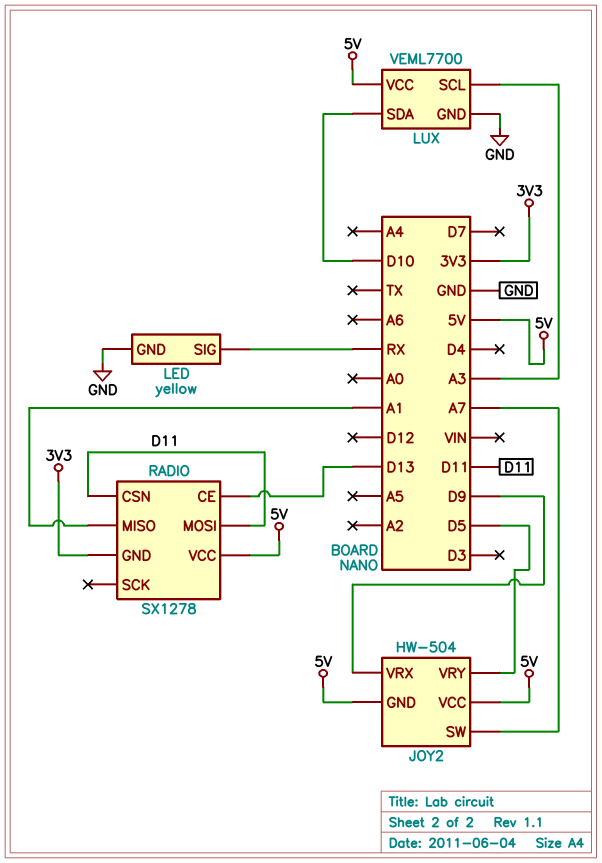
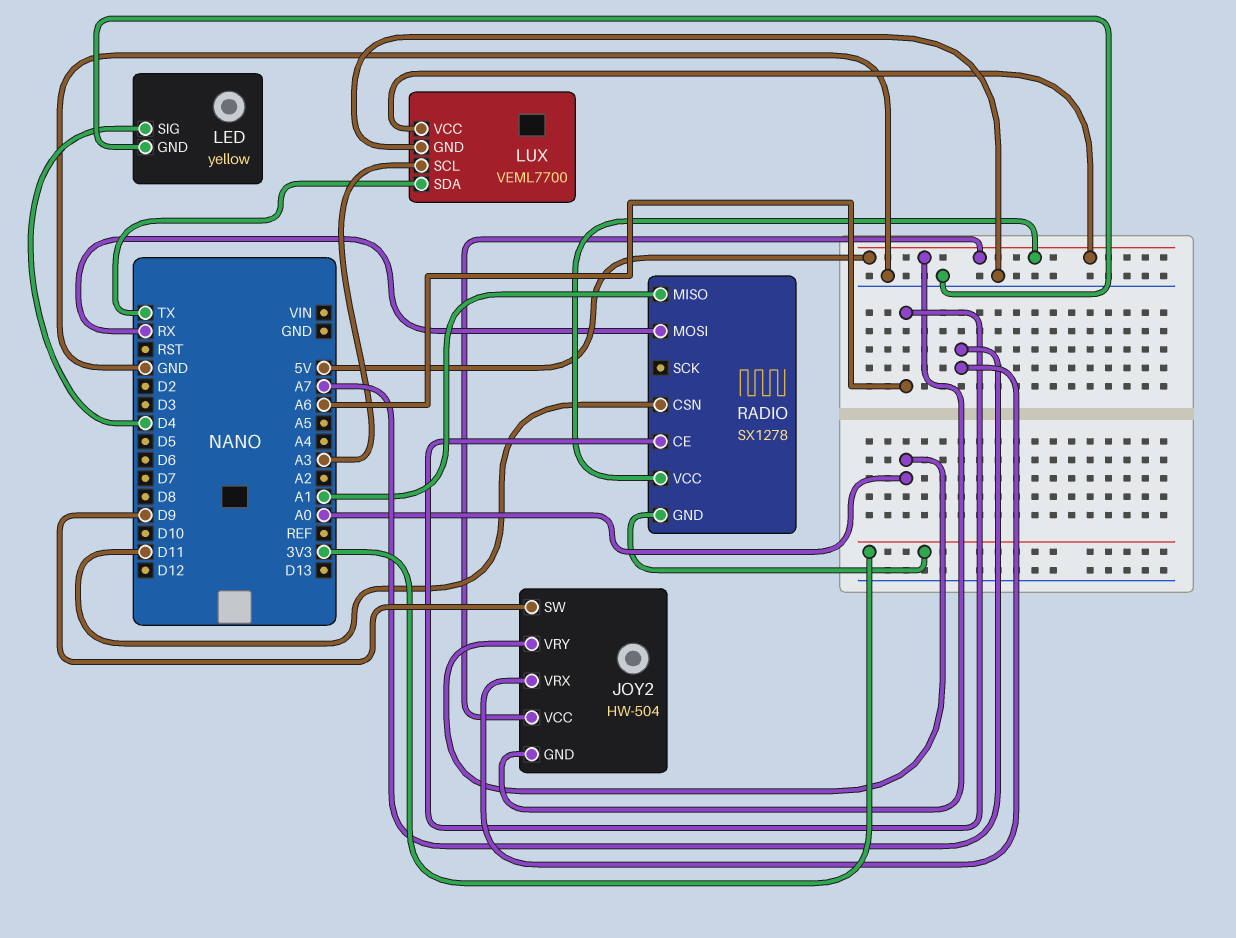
JOY2 pin SW: A7 -> D9
JOY2 pin VRX: D9 -> A7
JOY2 pin VRY: D5 -> A0
LED pin SIG: RX -> D4
LUX pin SDA: D10 -> TX
RADIO pin CE: D13 -> A6
RADIO pin MOSI: D11 -> RX

